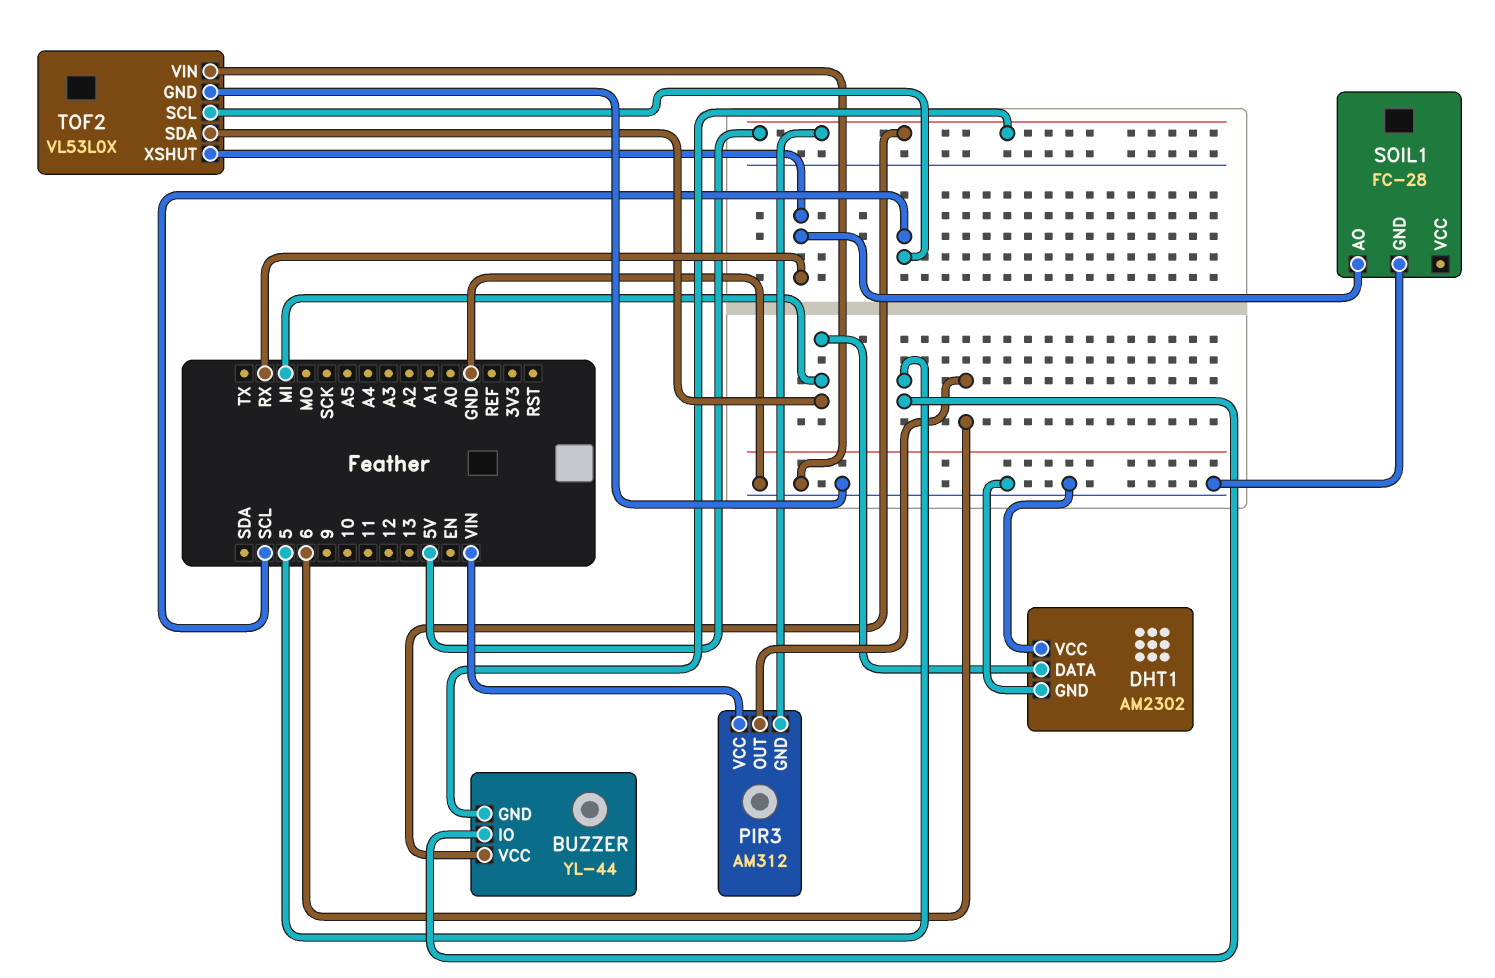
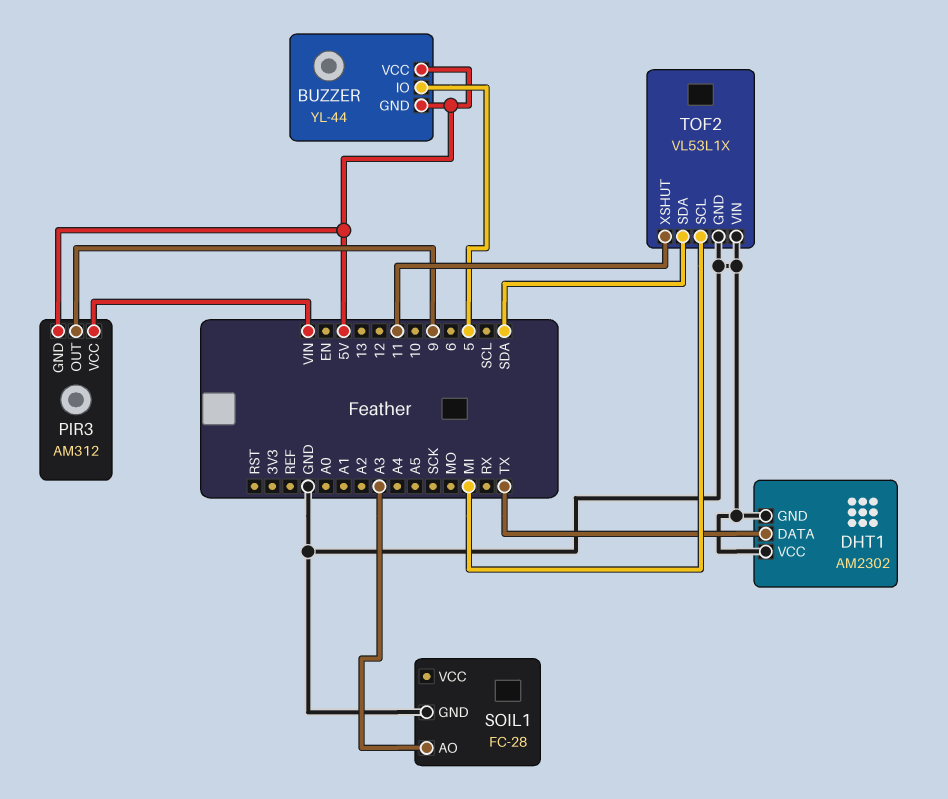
DHT1 pin DATA: MI -> TX
PIR3 pin OUT: 6 -> 9
SOIL1 pin AO: RX -> A3
TOF2: VL53L0X -> VL53L1X
TOF2 pin SCL: SCL -> MI
TOF2 pin SDA: MI -> SDA
TOF2 pin XSHUT: RX -> 11

